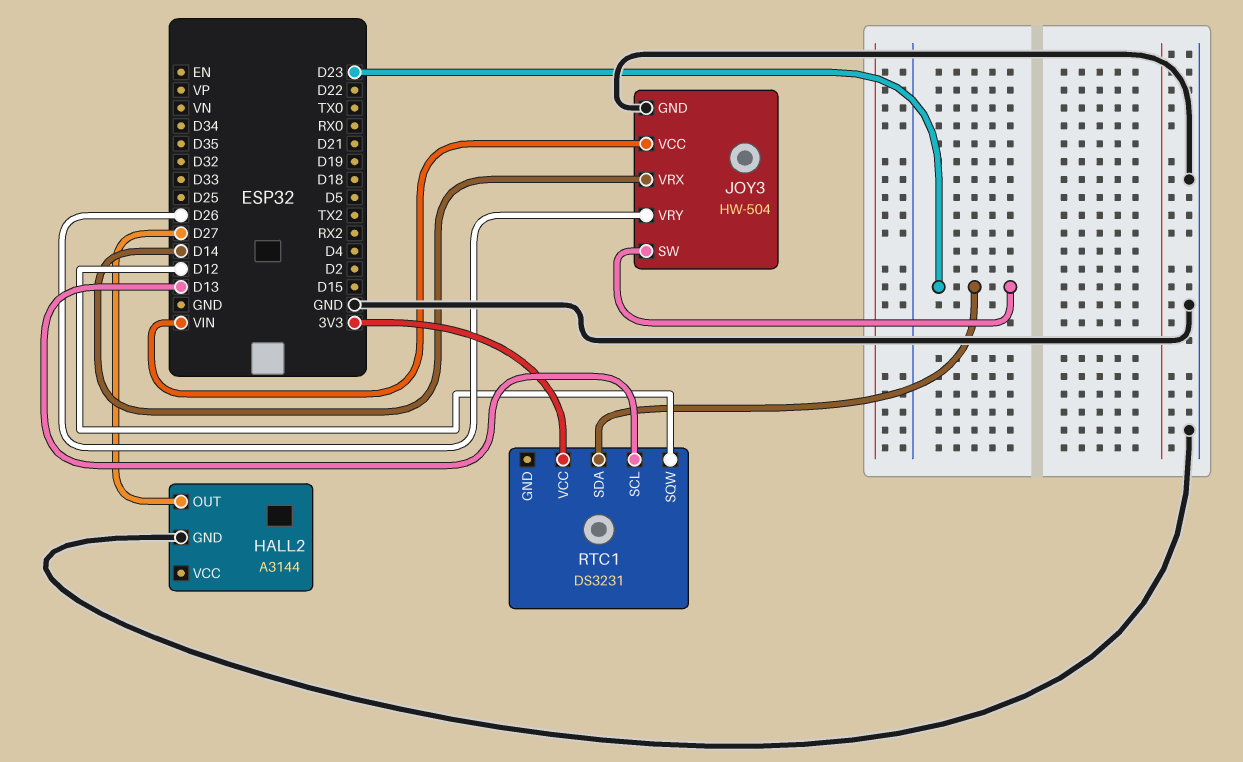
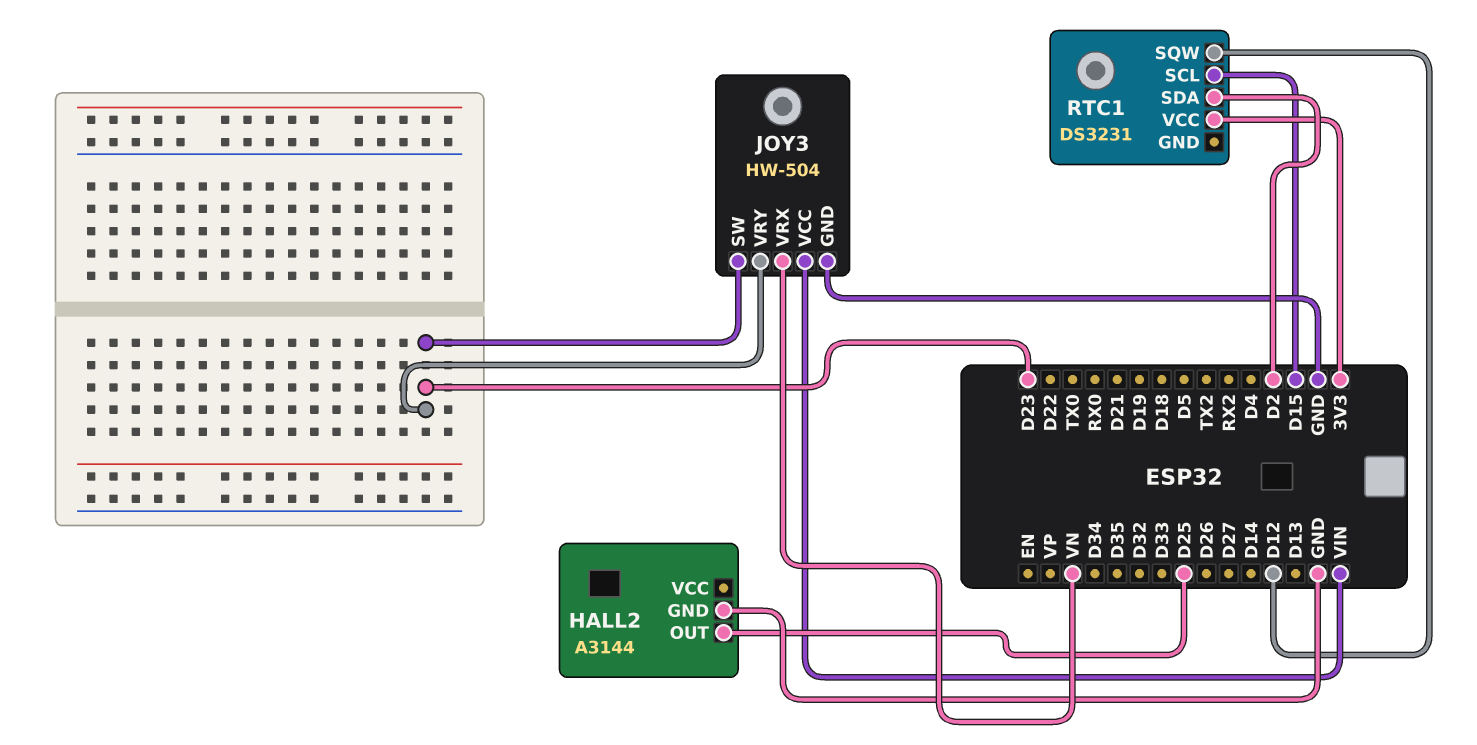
HALL2 pin OUT: D27 -> D25
JOY3 pin VRX: D14 -> VN
JOY3 pin VRY: D26 -> D23
RTC1 pin SCL: D13 -> D15
RTC1 pin SDA: D23 -> D2

